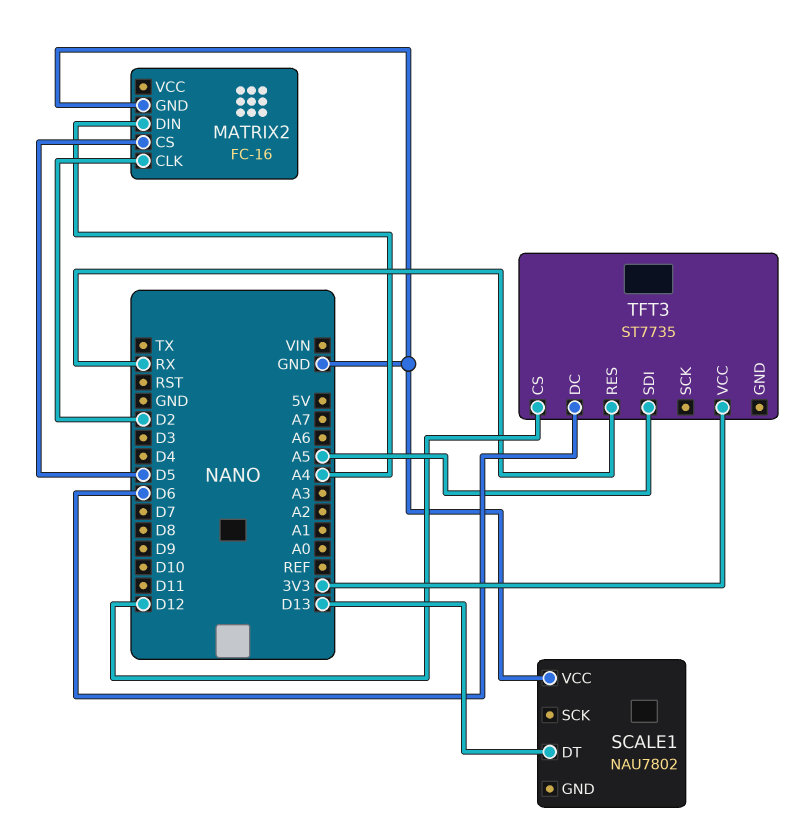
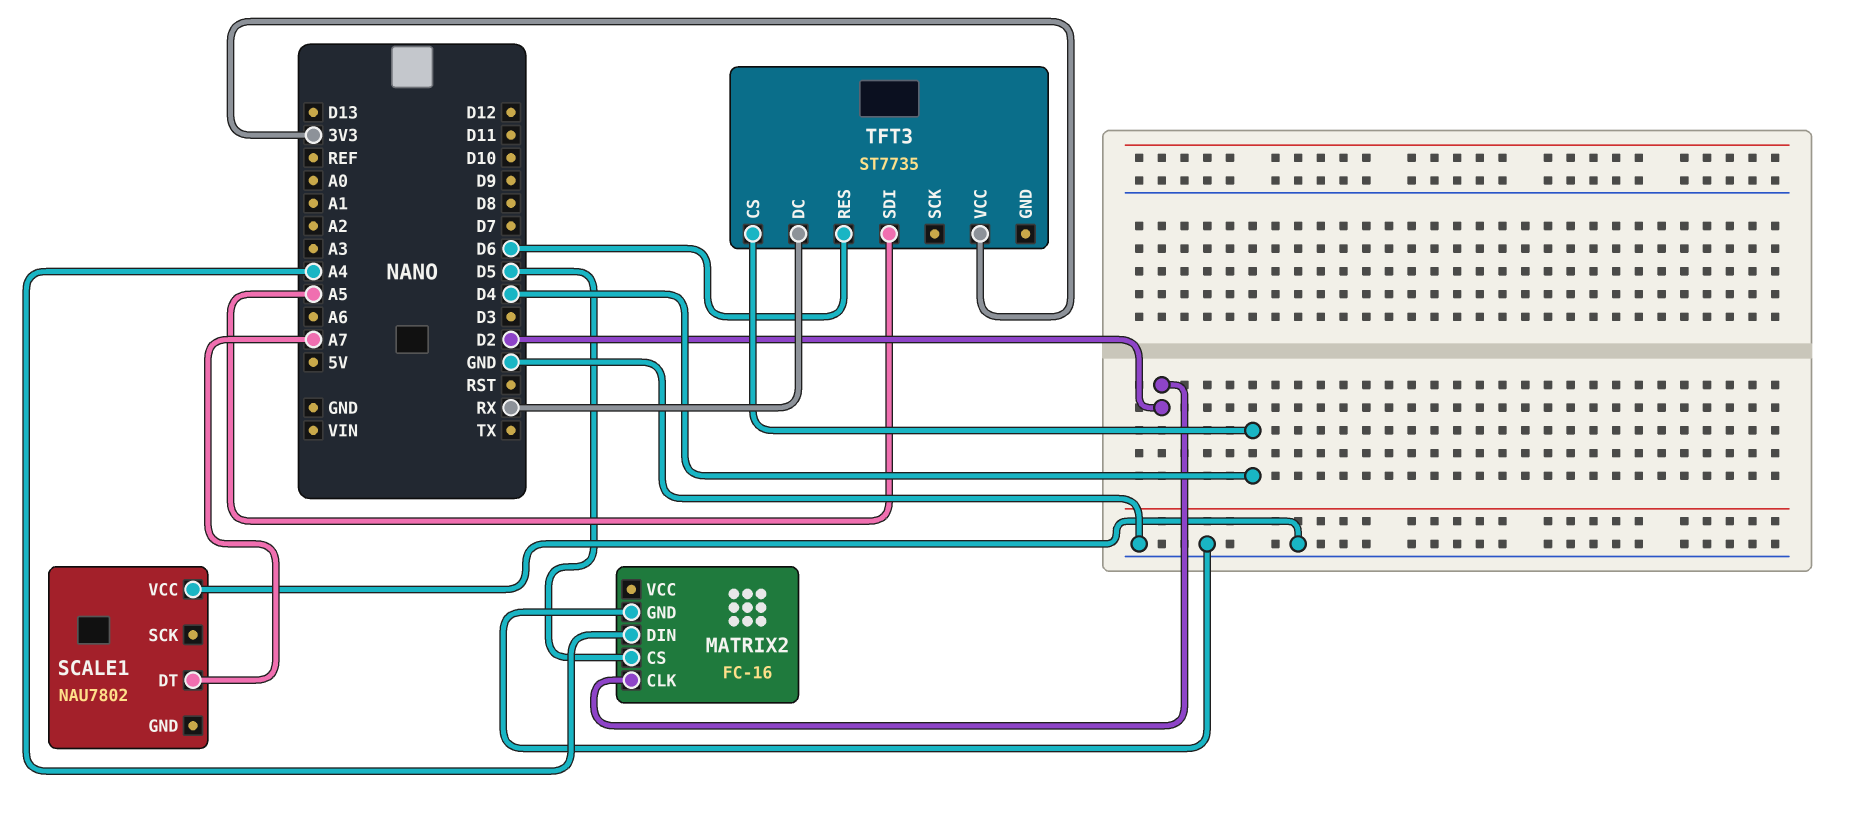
SCALE1 pin DT: D13 -> A7
TFT3 pin CS: D12 -> D4
TFT3 pin DC: D6 -> RX
TFT3 pin RES: RX -> D6

